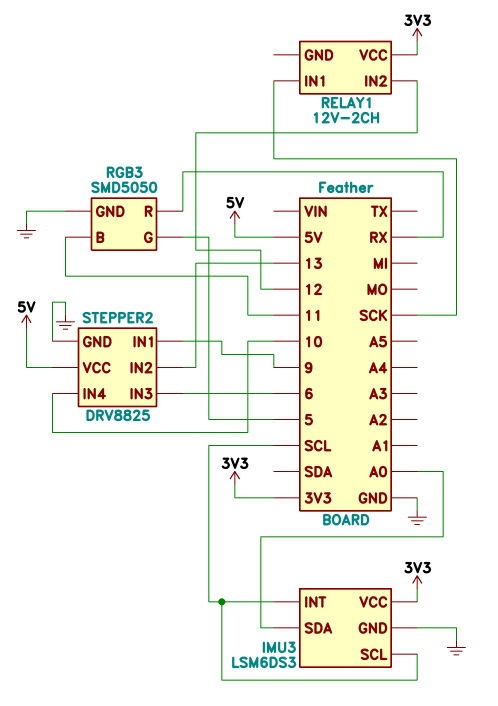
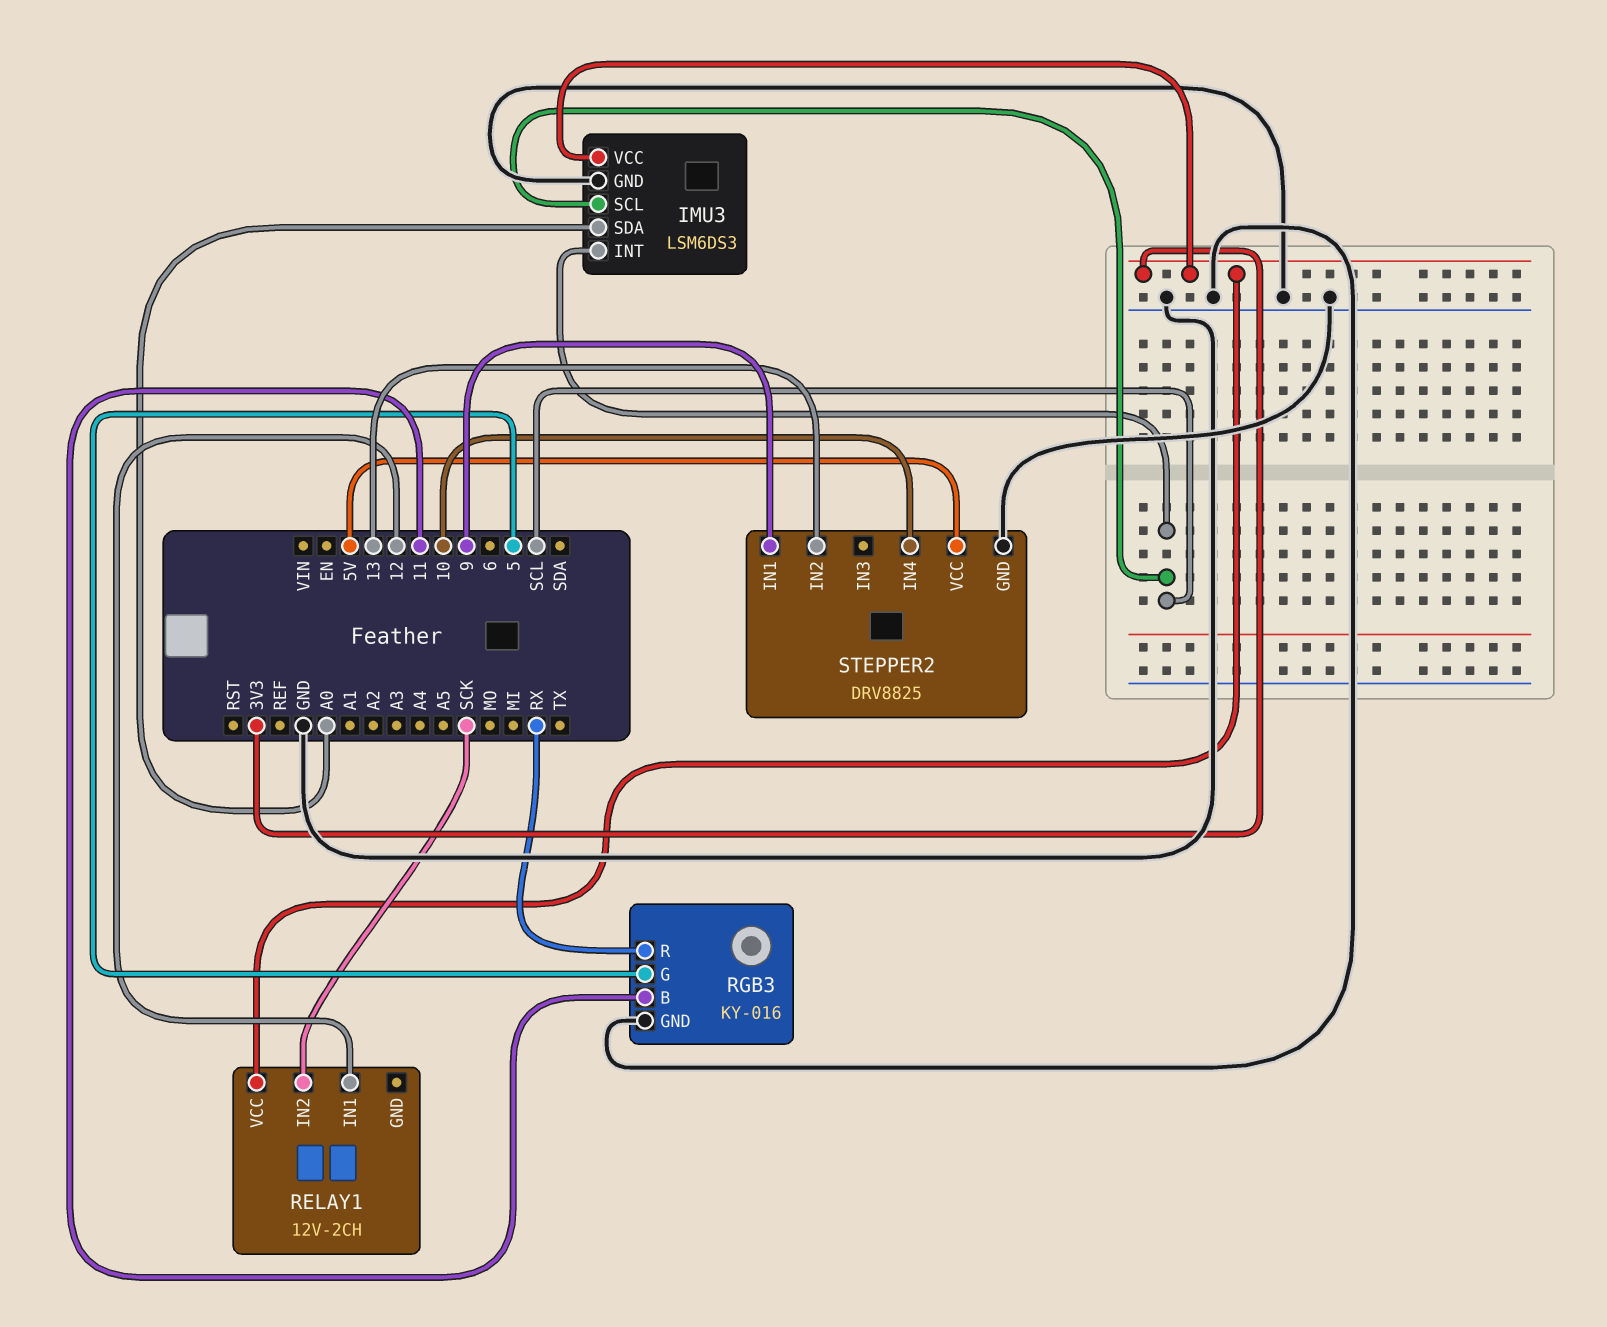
RELAY1 pin IN1: SCK -> 12
RELAY1 pin IN2: 12 -> SCK
RGB3: SMD5050 -> KY-016
STEPPER2 pin IN3: 6 -> none

